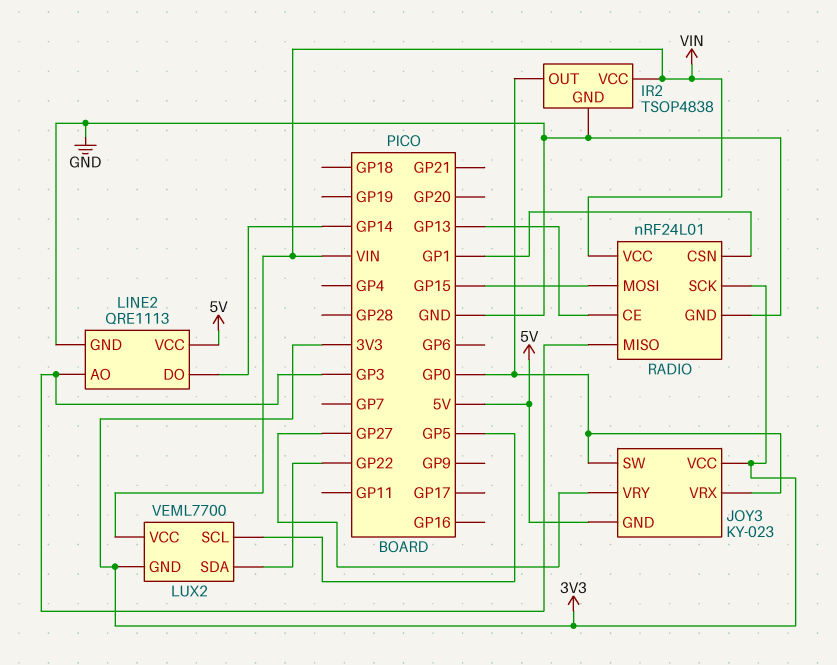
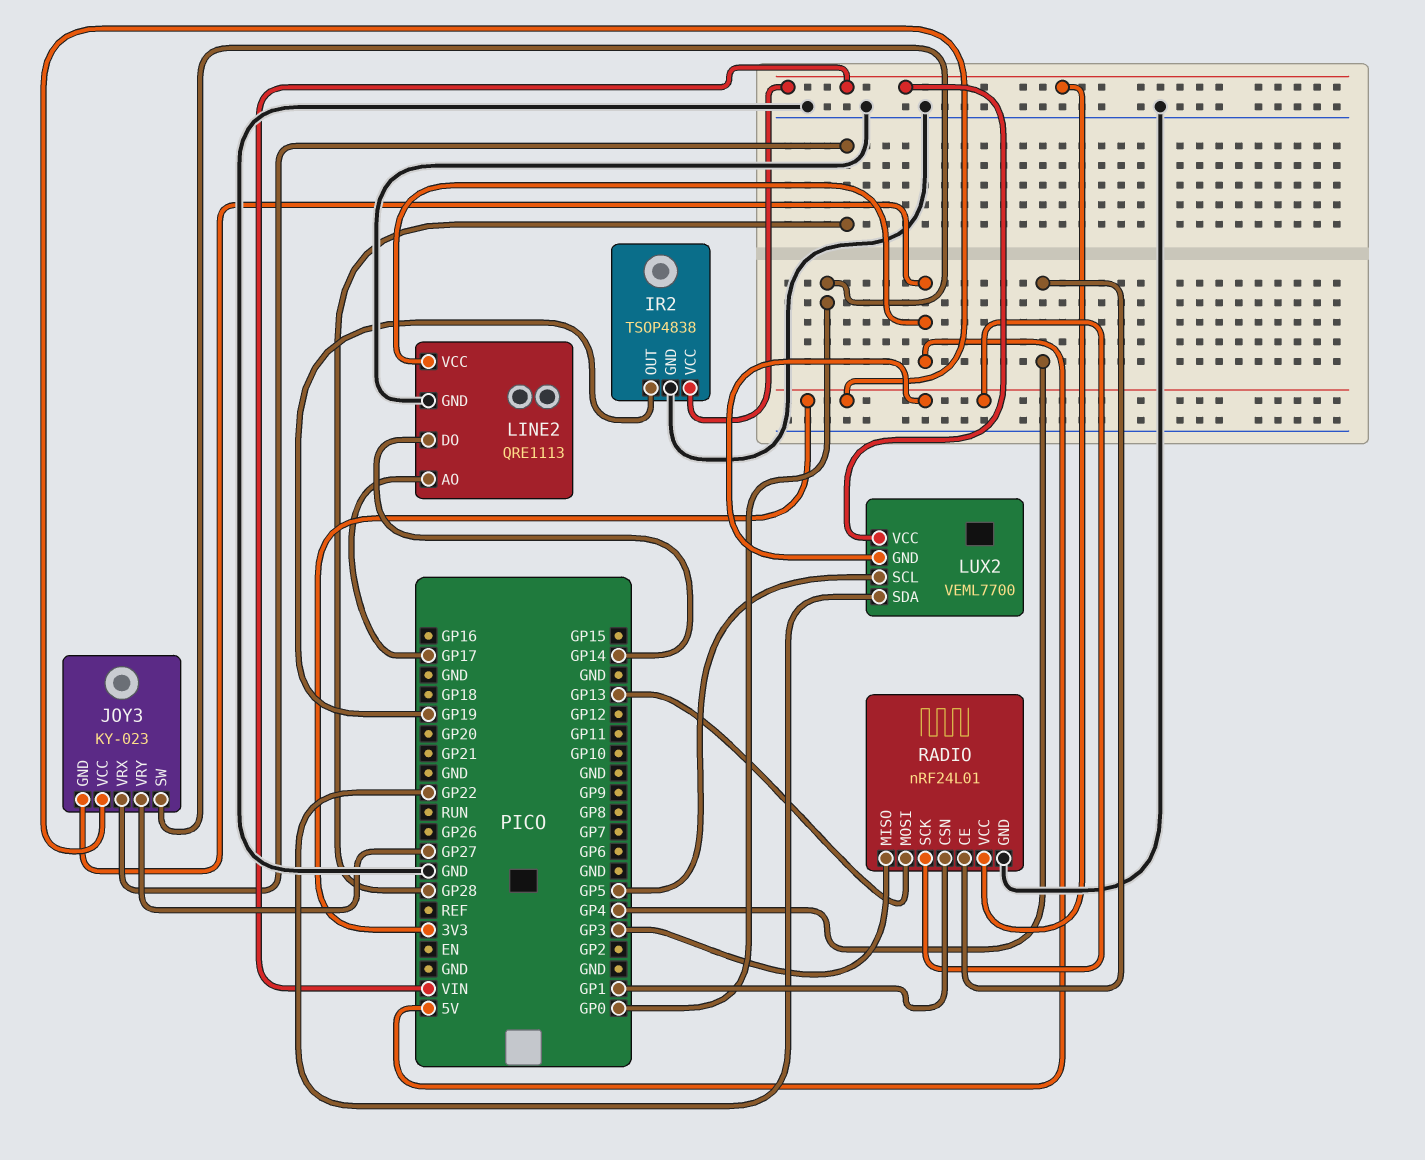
IR2 pin OUT: GP0 -> GP19
JOY3 pin VRX: GP0 -> GP28
LINE2 pin AO: GP3 -> GP17
RADIO pin CE: GP13 -> GP4
RADIO pin MOSI: GP15 -> GP13

